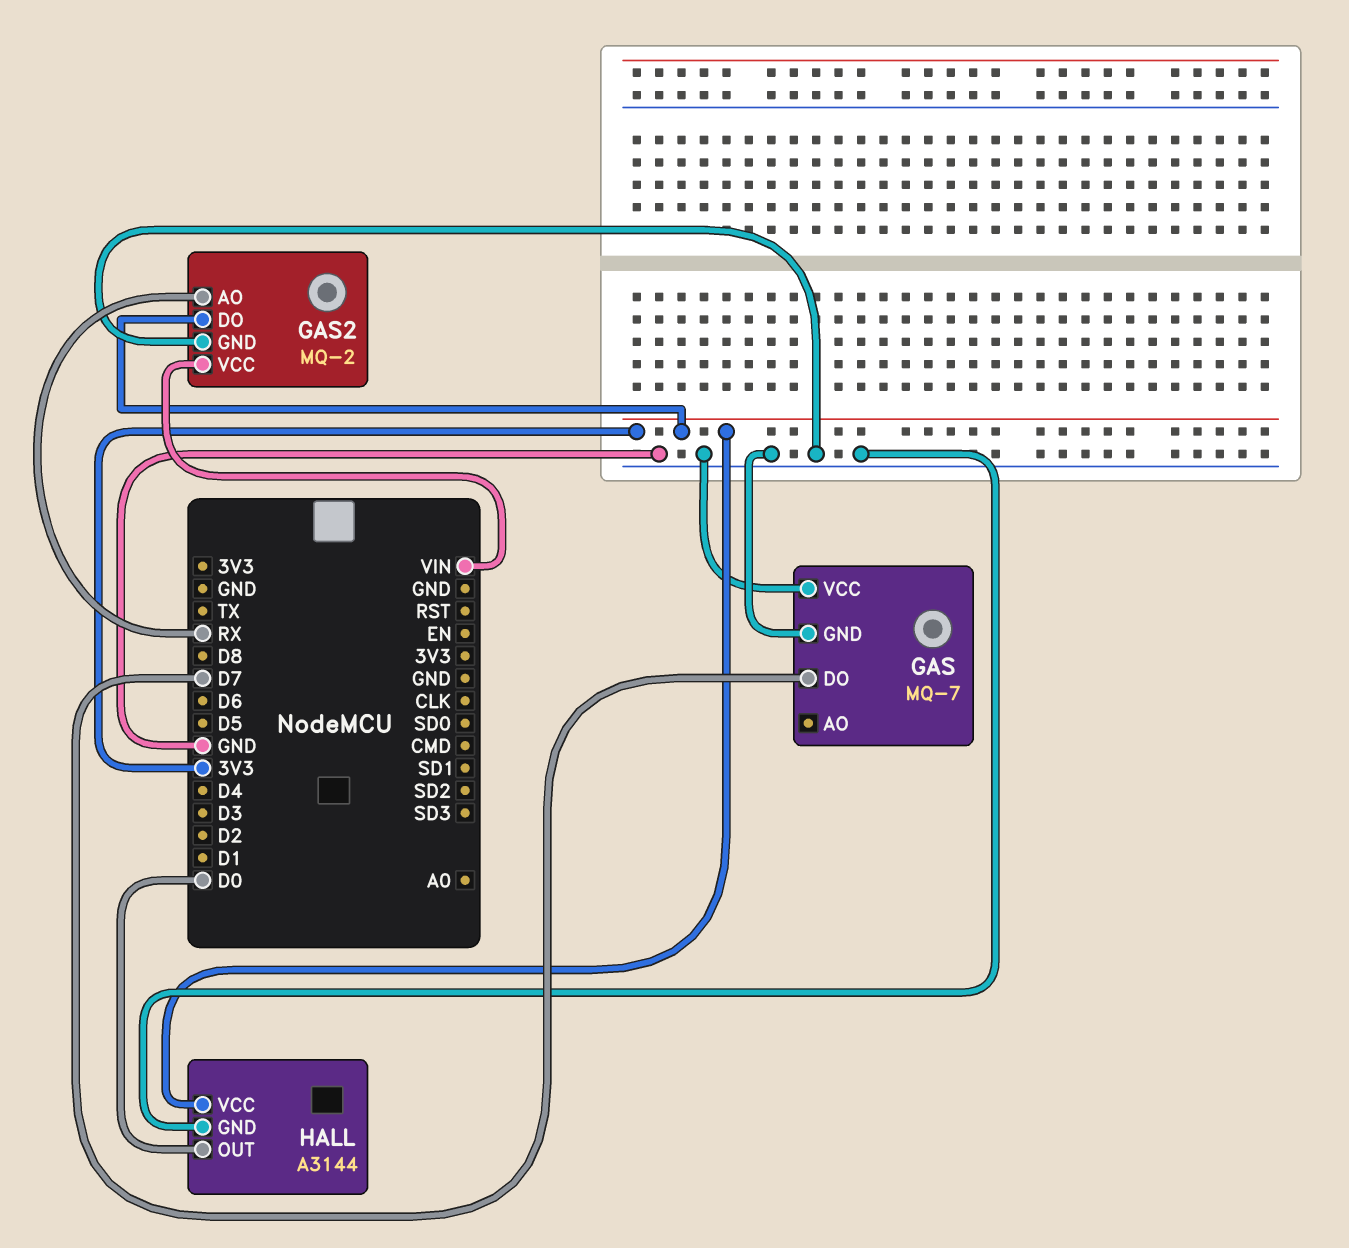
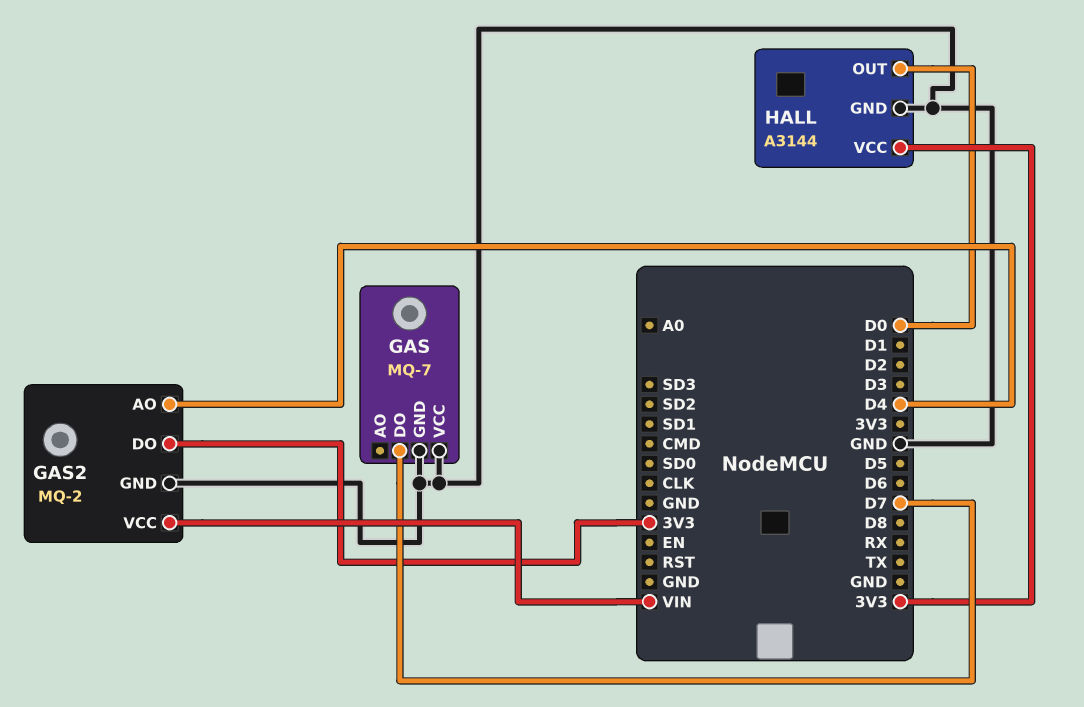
GAS2 pin AO: RX -> D4

